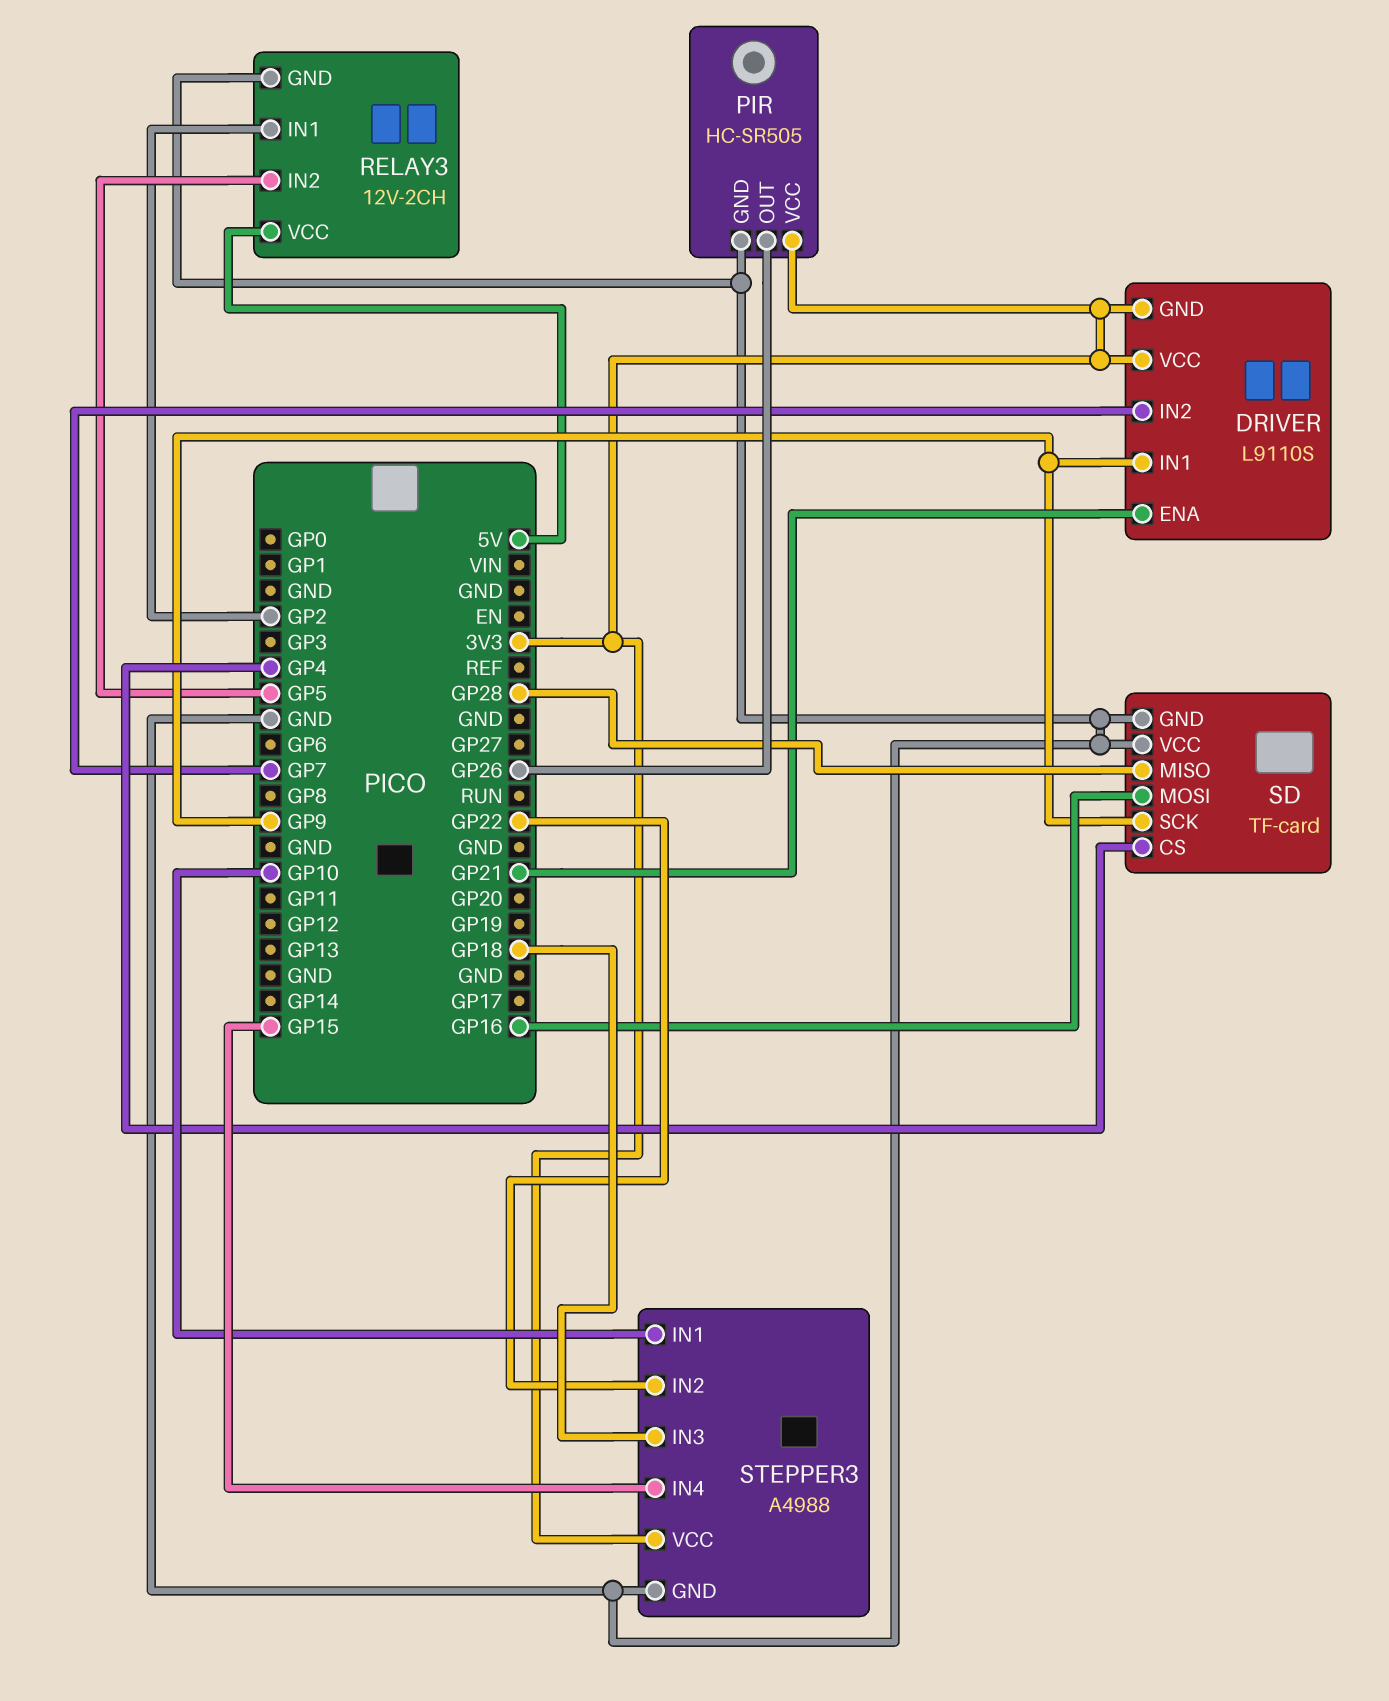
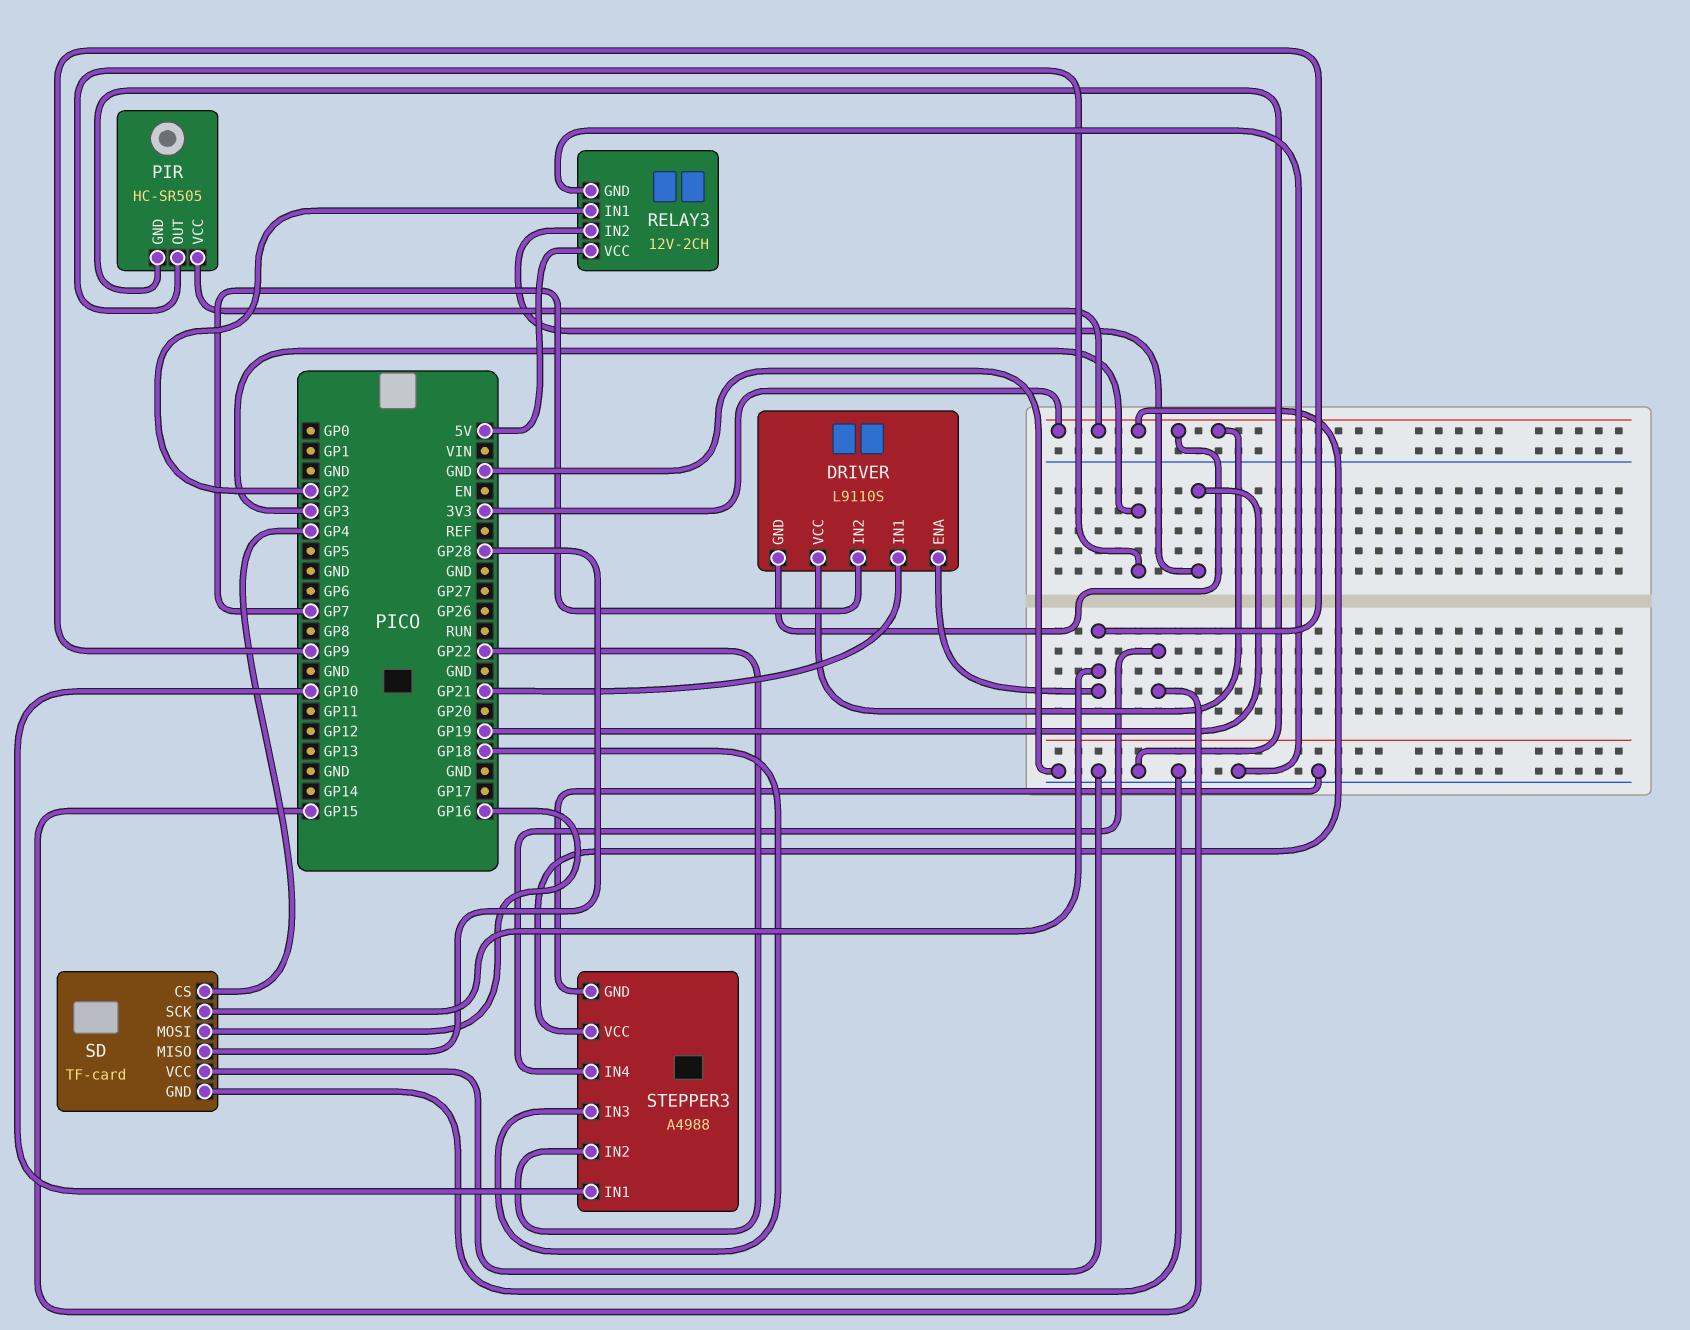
DRIVER pin ENA: GP21 -> GP9
DRIVER pin IN1: GP9 -> GP21
PIR pin OUT: GP26 -> GP3
RELAY3 pin IN2: GP5 -> GP19

